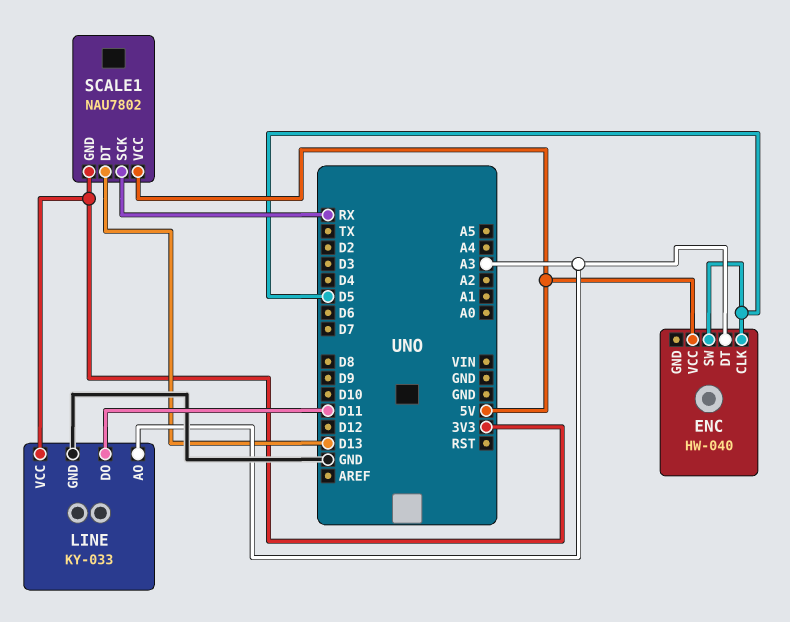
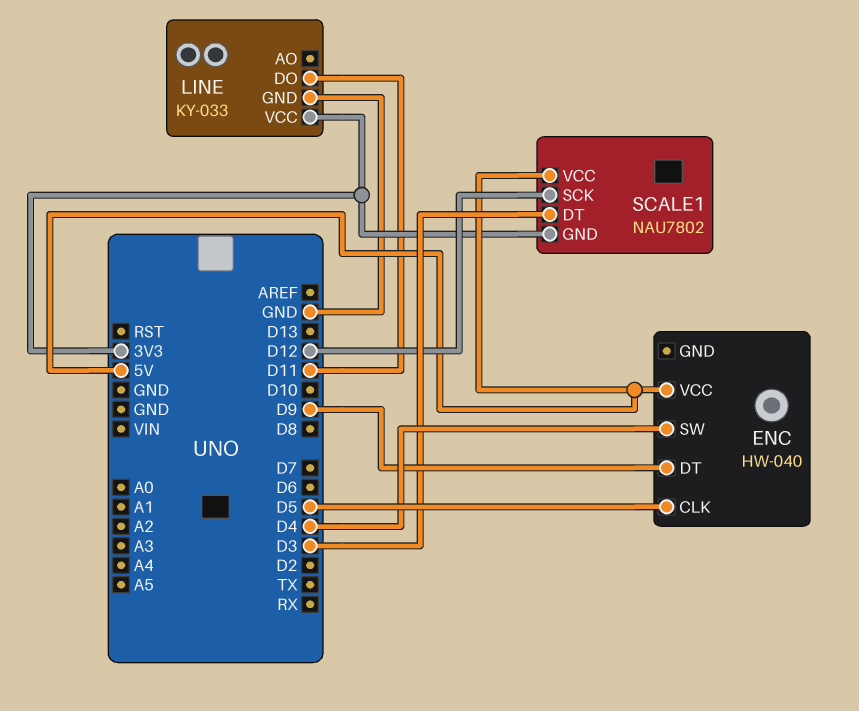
ENC pin DT: A3 -> D9
ENC pin SW: D5 -> D4
LINE pin AO: A3 -> none
SCALE1 pin DT: D13 -> D3
SCALE1 pin SCK: RX -> D12

